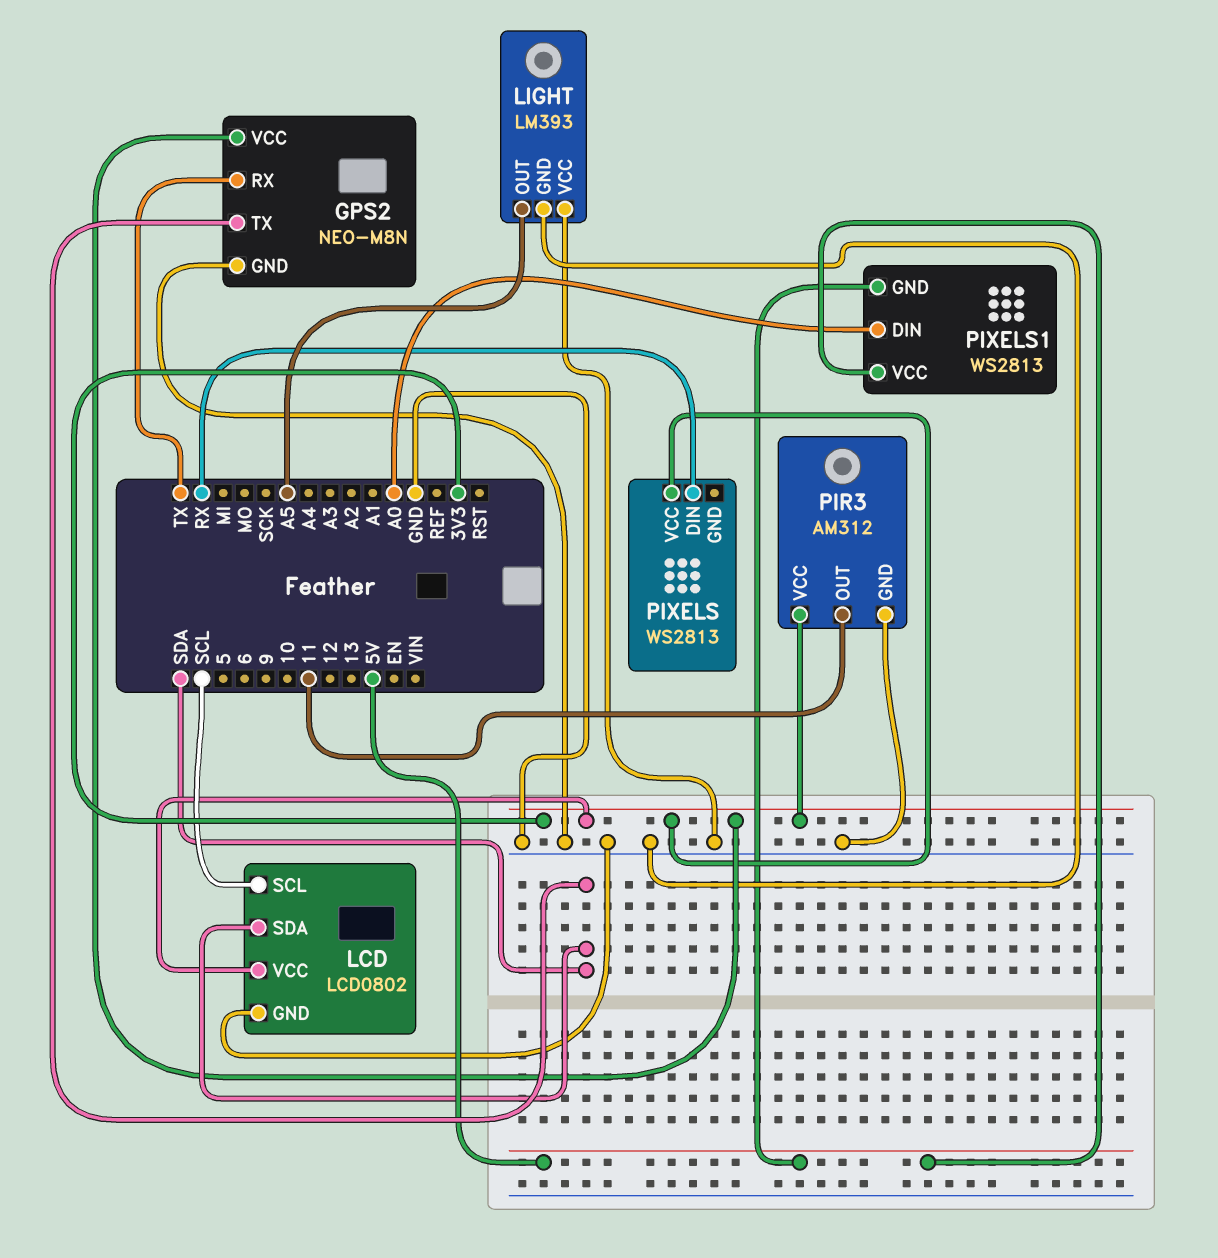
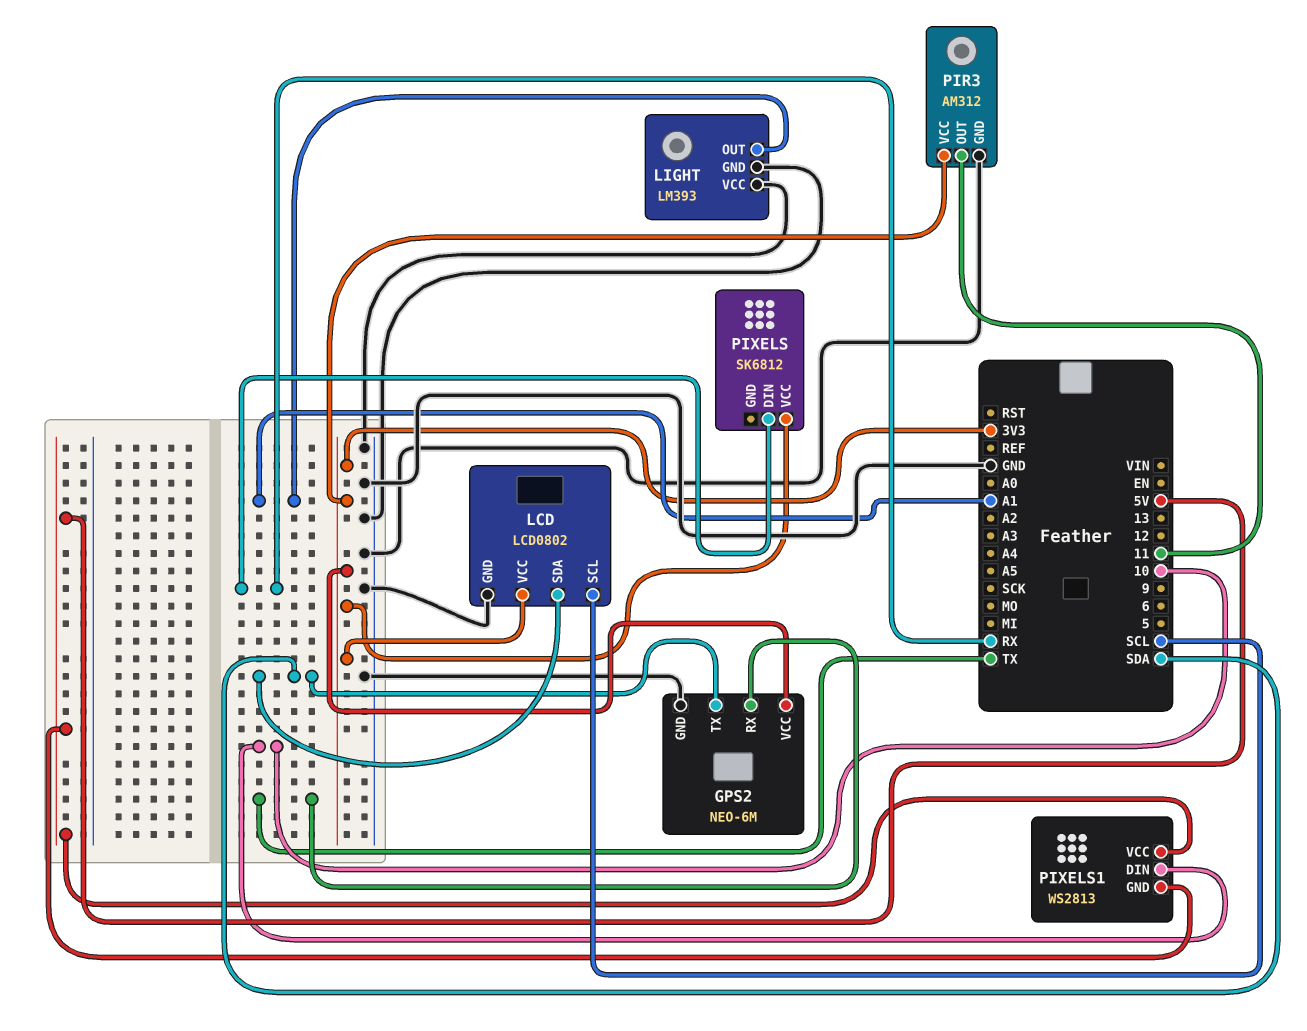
GPS2: NEO-M8N -> NEO-6M
LIGHT pin OUT: A5 -> A1
PIXELS: WS2813 -> SK6812
PIXELS1 pin DIN: A0 -> 10

